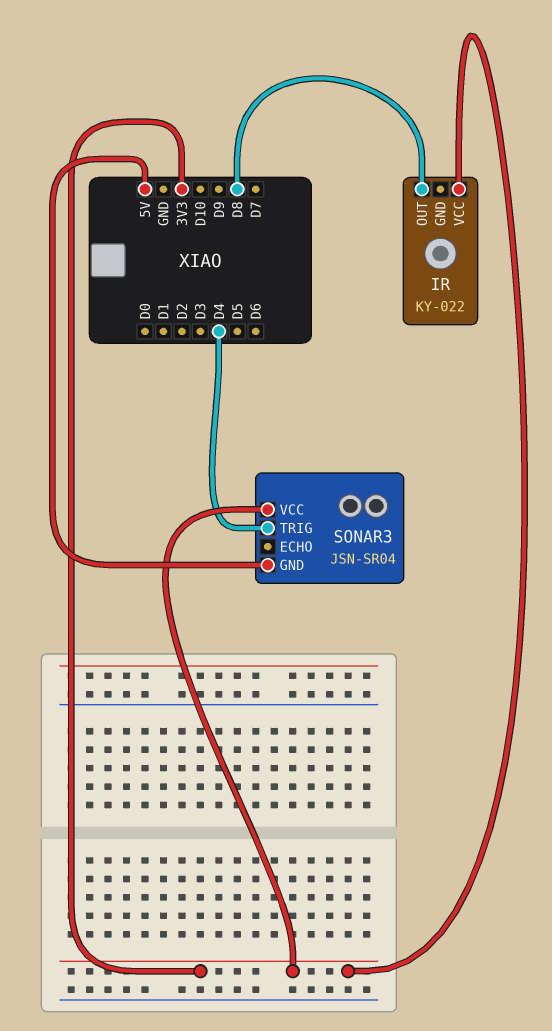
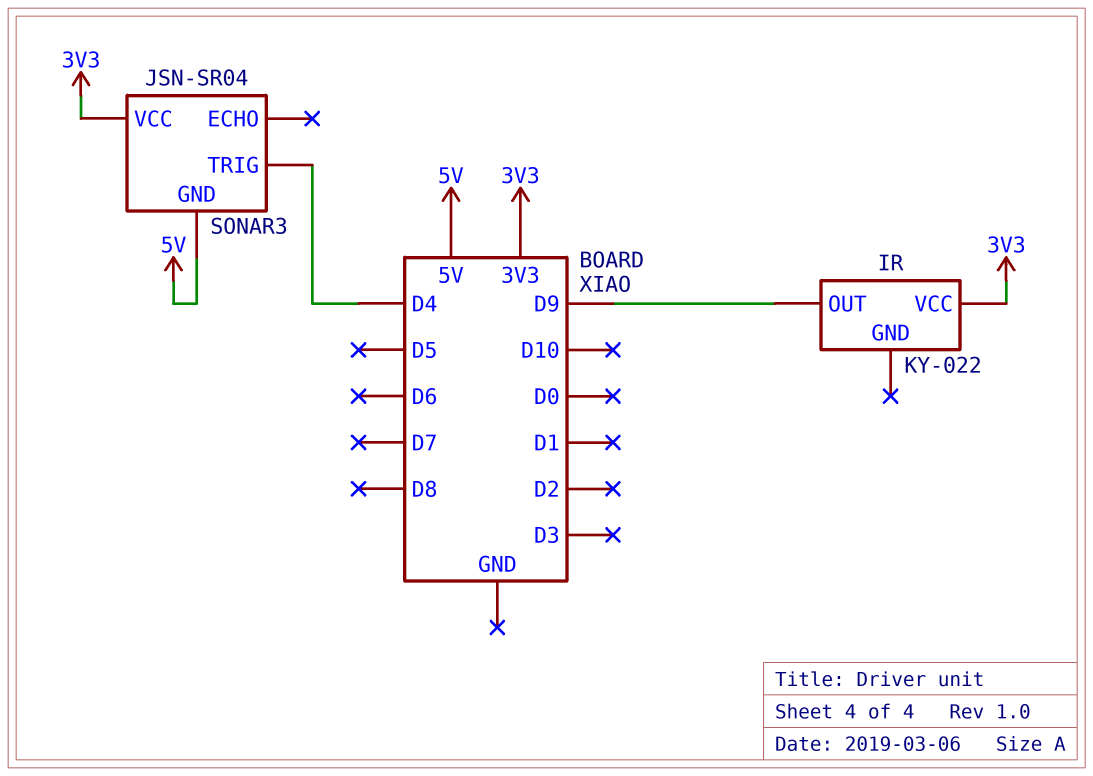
IR pin OUT: D8 -> D9

